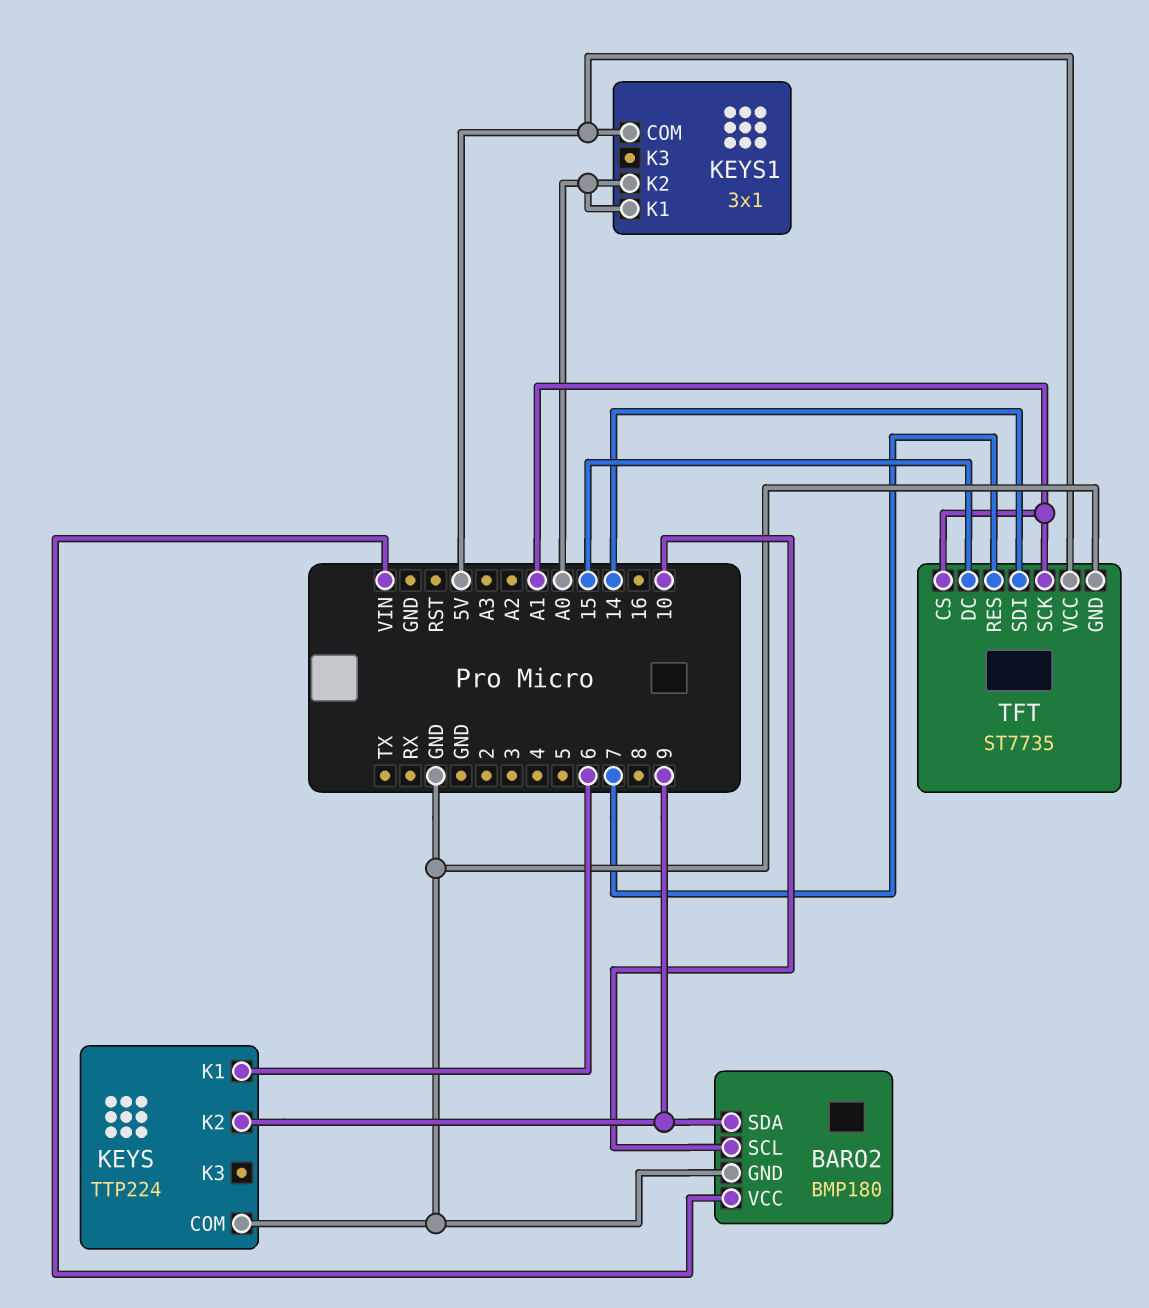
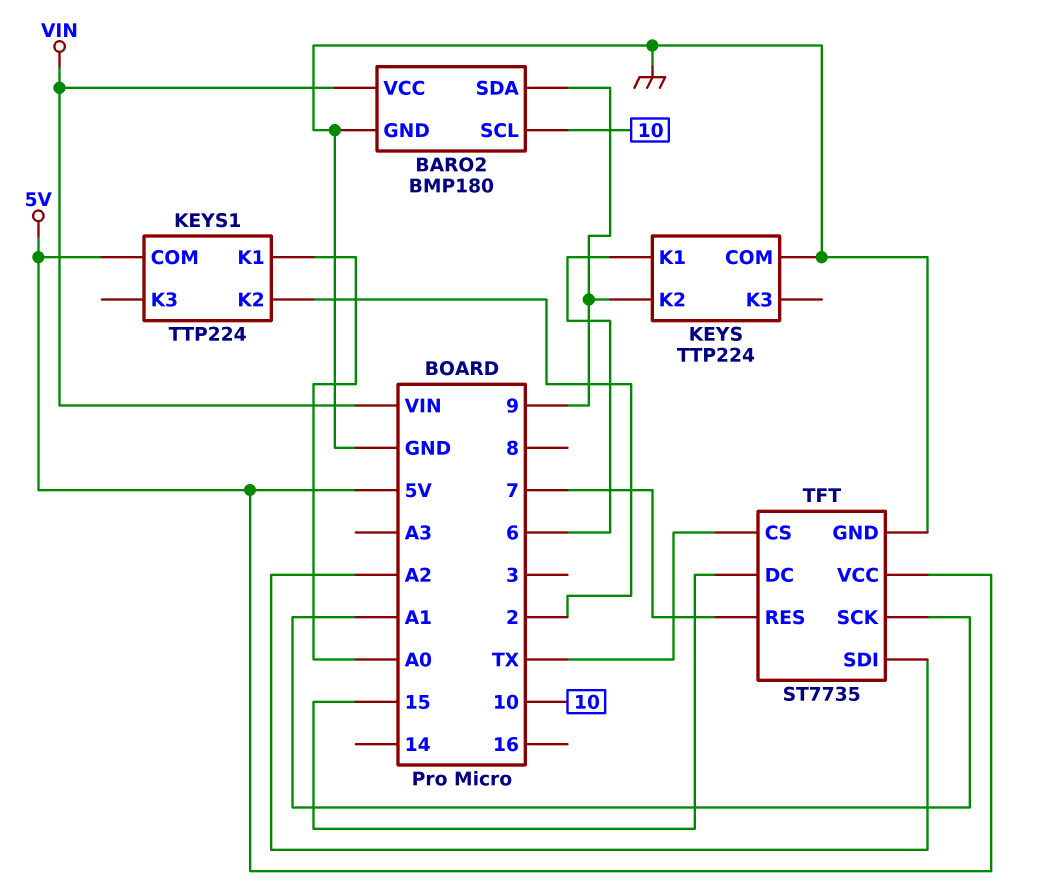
KEYS1: 3x1 -> TTP224
KEYS1 pin K2: A0 -> 2
TFT pin CS: A1 -> TX
TFT pin SDI: 14 -> A2

